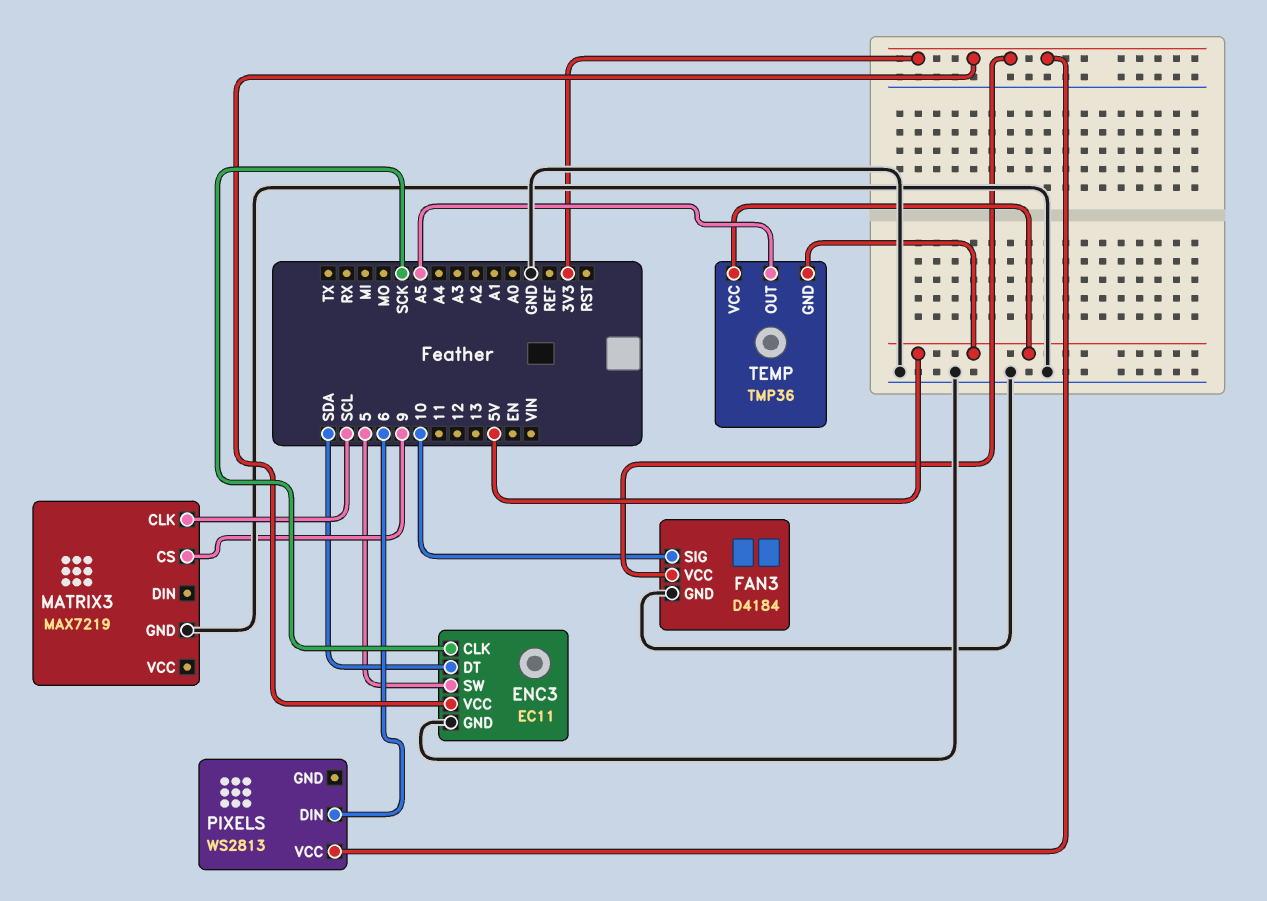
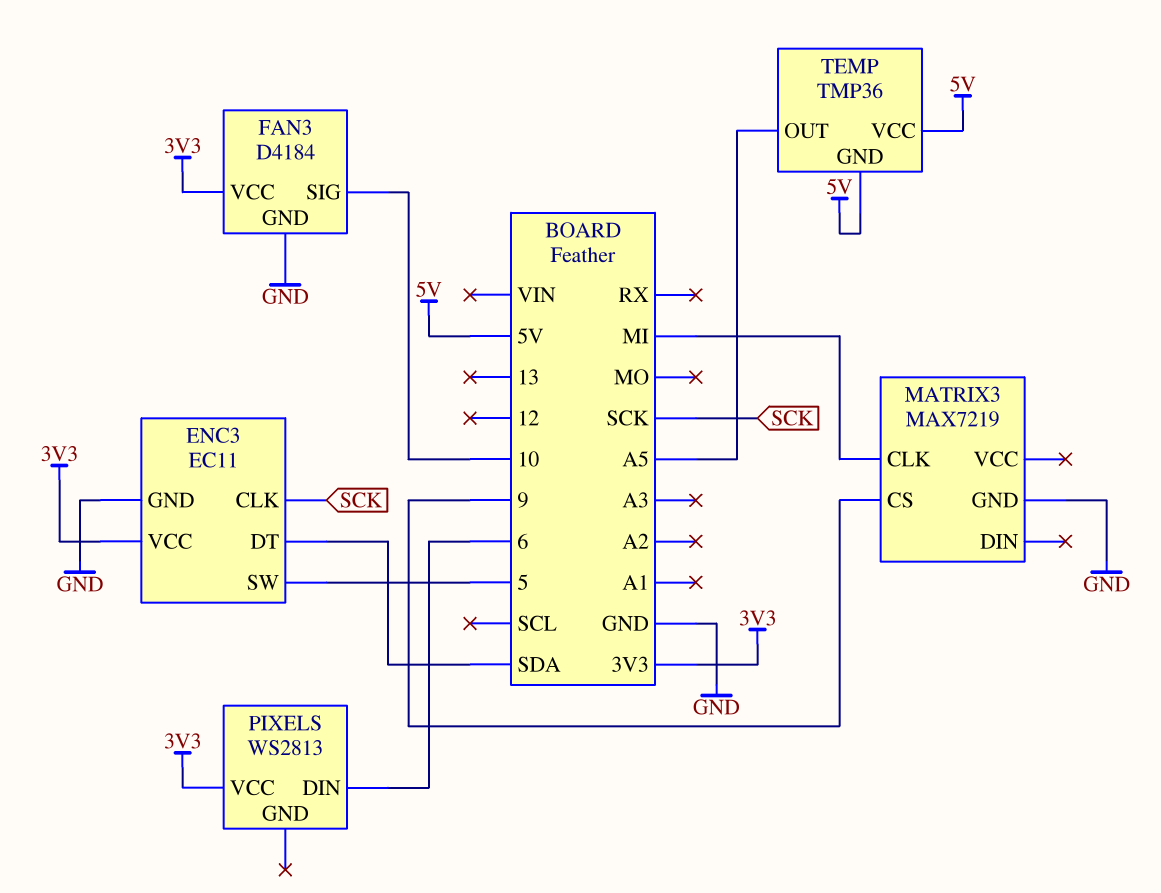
MATRIX3 pin CLK: SCL -> MI

